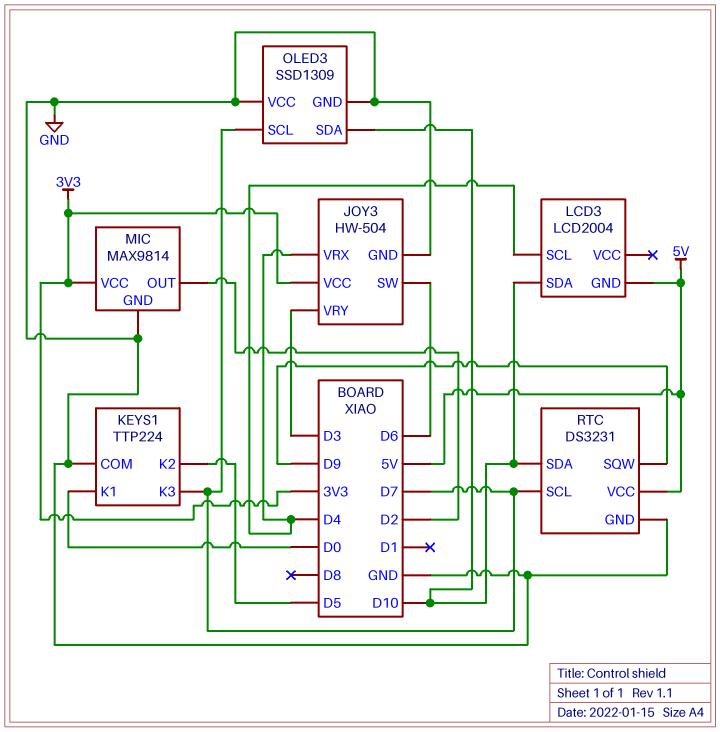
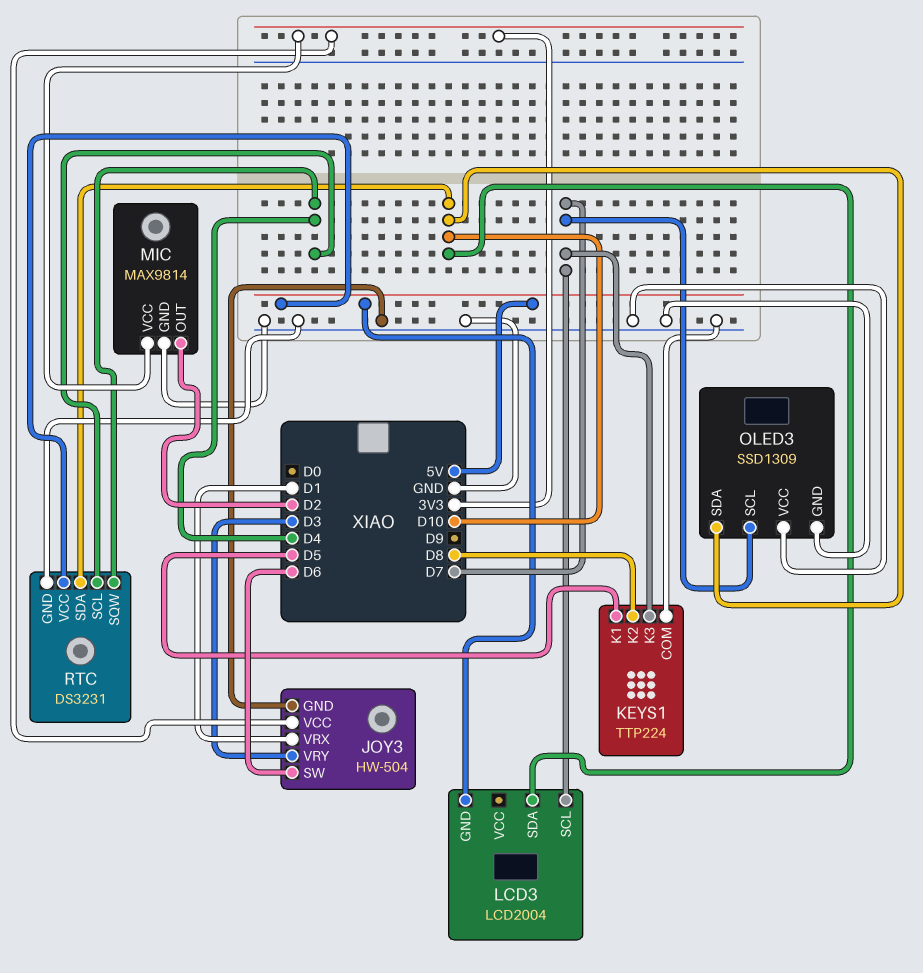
JOY3 pin VRX: D4 -> D1
KEYS1 pin K1: D0 -> D5
KEYS1 pin K2: D5 -> D8
LCD3 pin SCL: D4 -> D7
RTC pin SCL: D7 -> D4
RTC pin SQW: D9 -> D4

